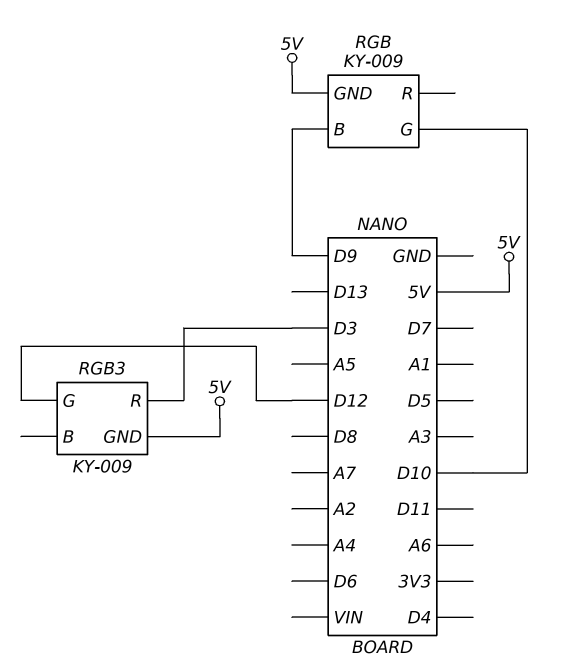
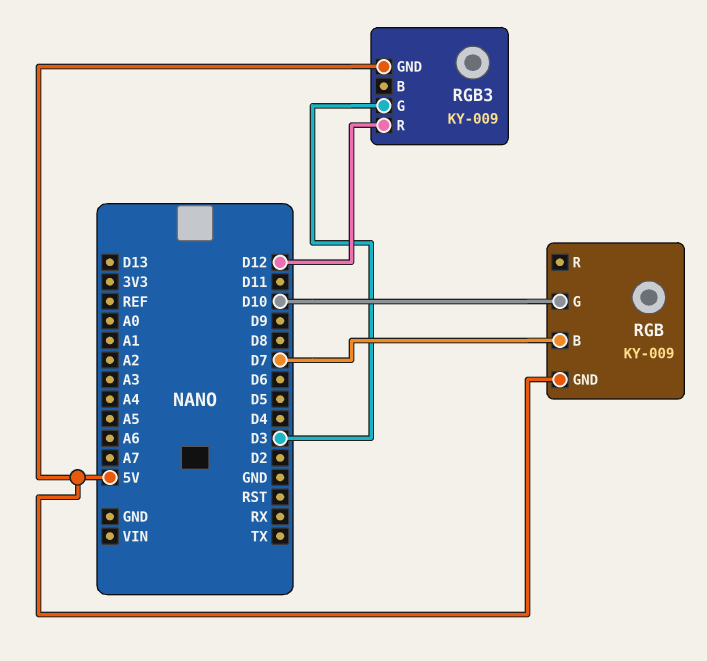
RGB pin B: D9 -> D7
RGB3 pin G: D12 -> D3
RGB3 pin R: D3 -> D12

